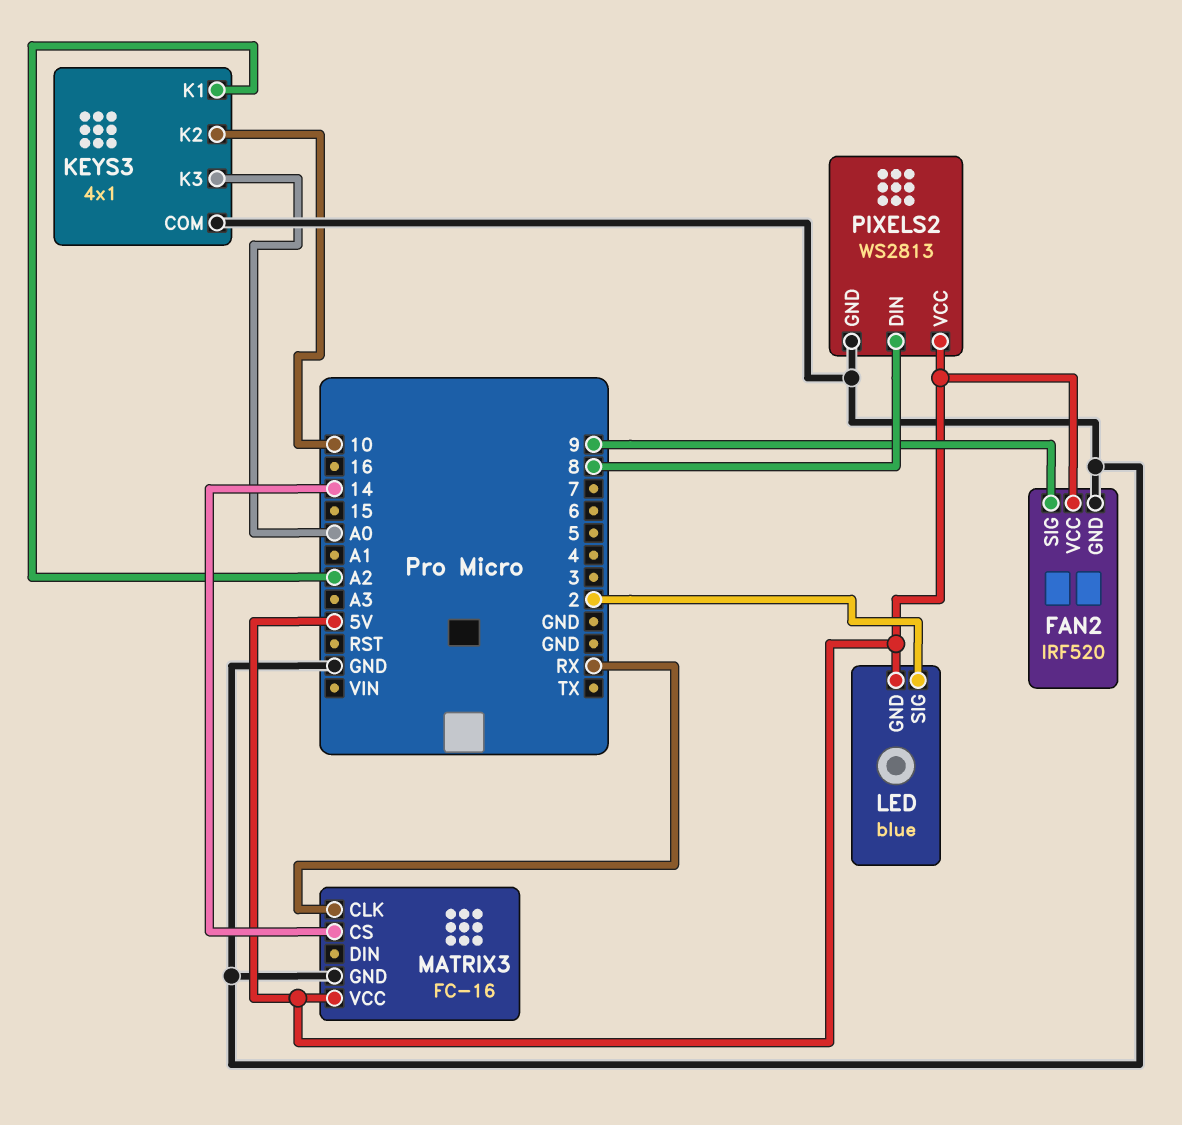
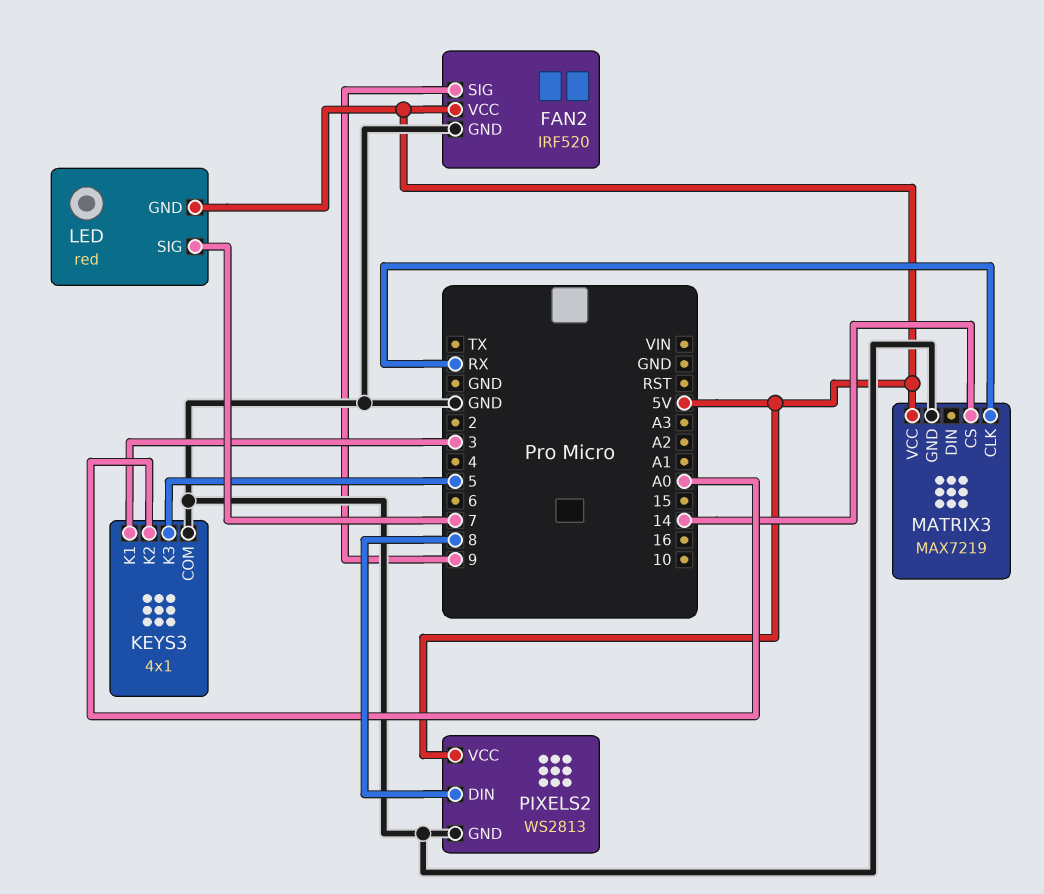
KEYS3 pin K1: A2 -> 3
KEYS3 pin K2: 10 -> A0
KEYS3 pin K3: A0 -> 5
LED: blue -> red
LED pin SIG: 2 -> 7
MATRIX3: FC-16 -> MAX7219

